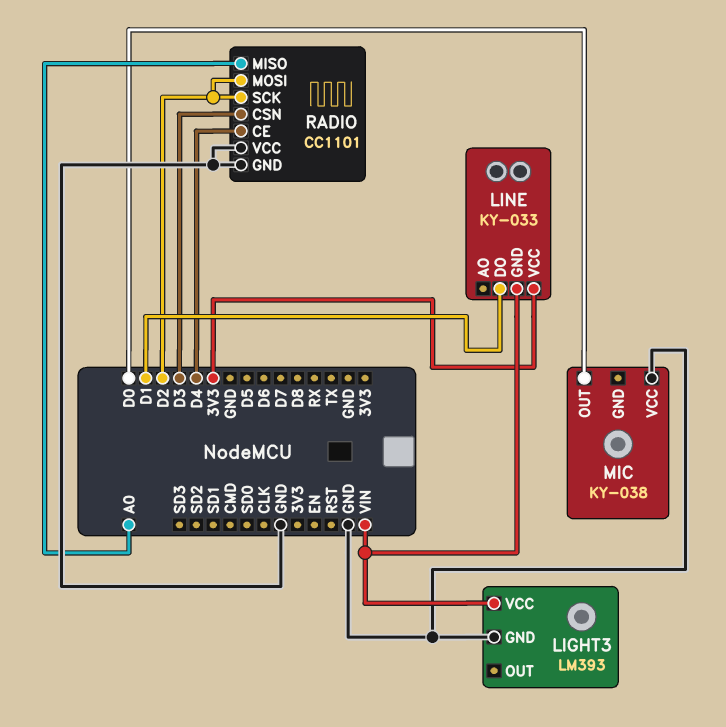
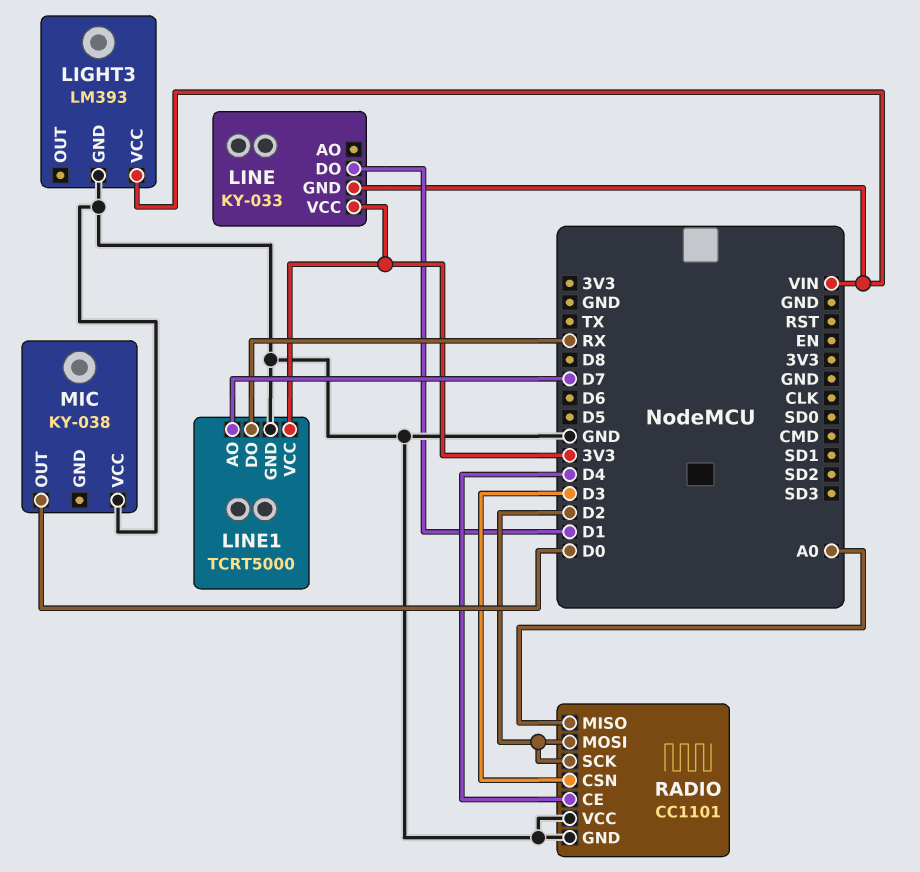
LINE1: none -> TCRT5000
LINE1 pin AO: none -> D7
LINE1 pin DO: none -> RX
LINE1 pin GND: none -> GND
LINE1 pin VCC: none -> 3V3

